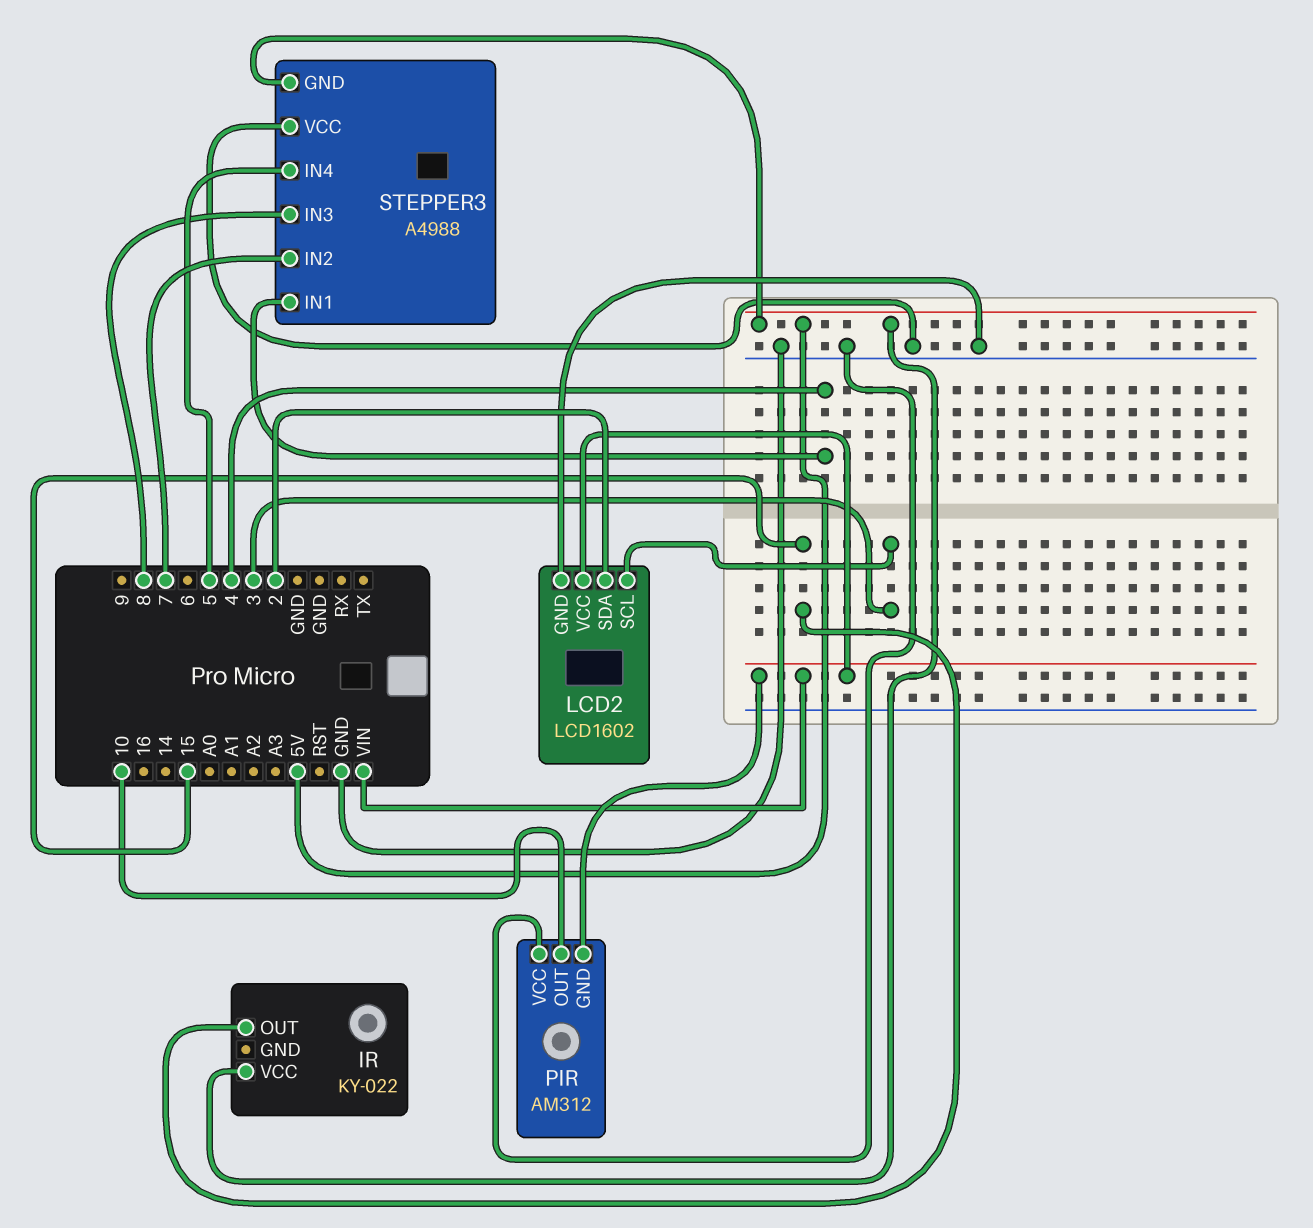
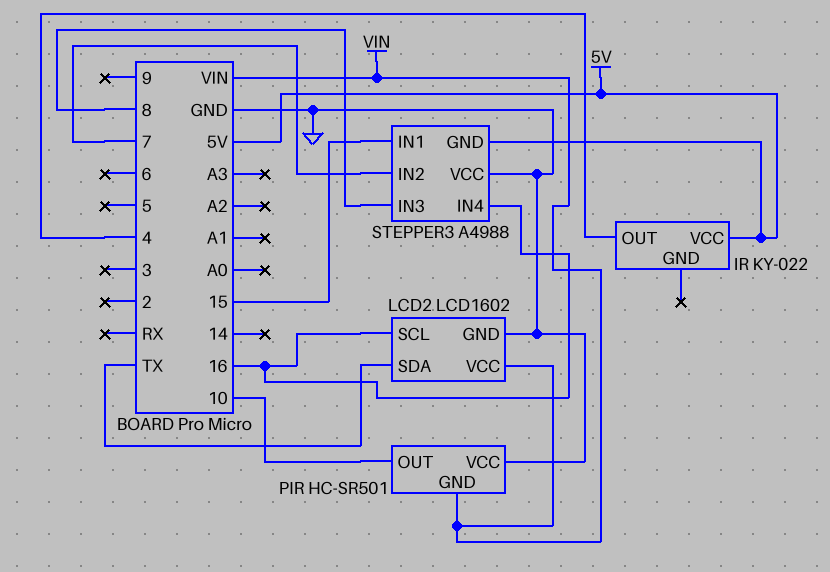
IR pin OUT: 15 -> 4
LCD2 pin SCL: 3 -> 16
LCD2 pin SDA: 2 -> TX
PIR: AM312 -> HC-SR501
STEPPER3 pin IN1: 4 -> 15
STEPPER3 pin IN4: 5 -> 16

